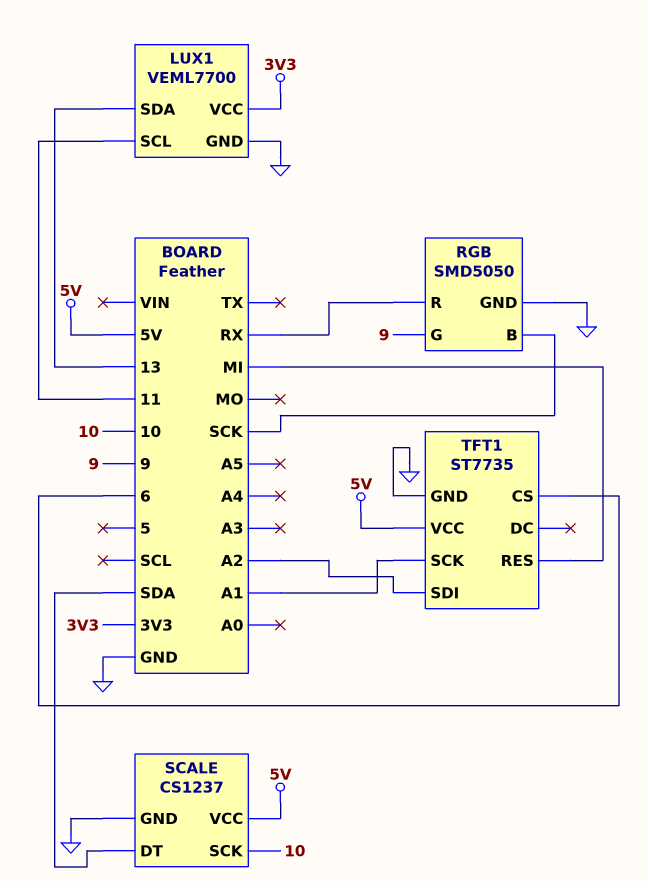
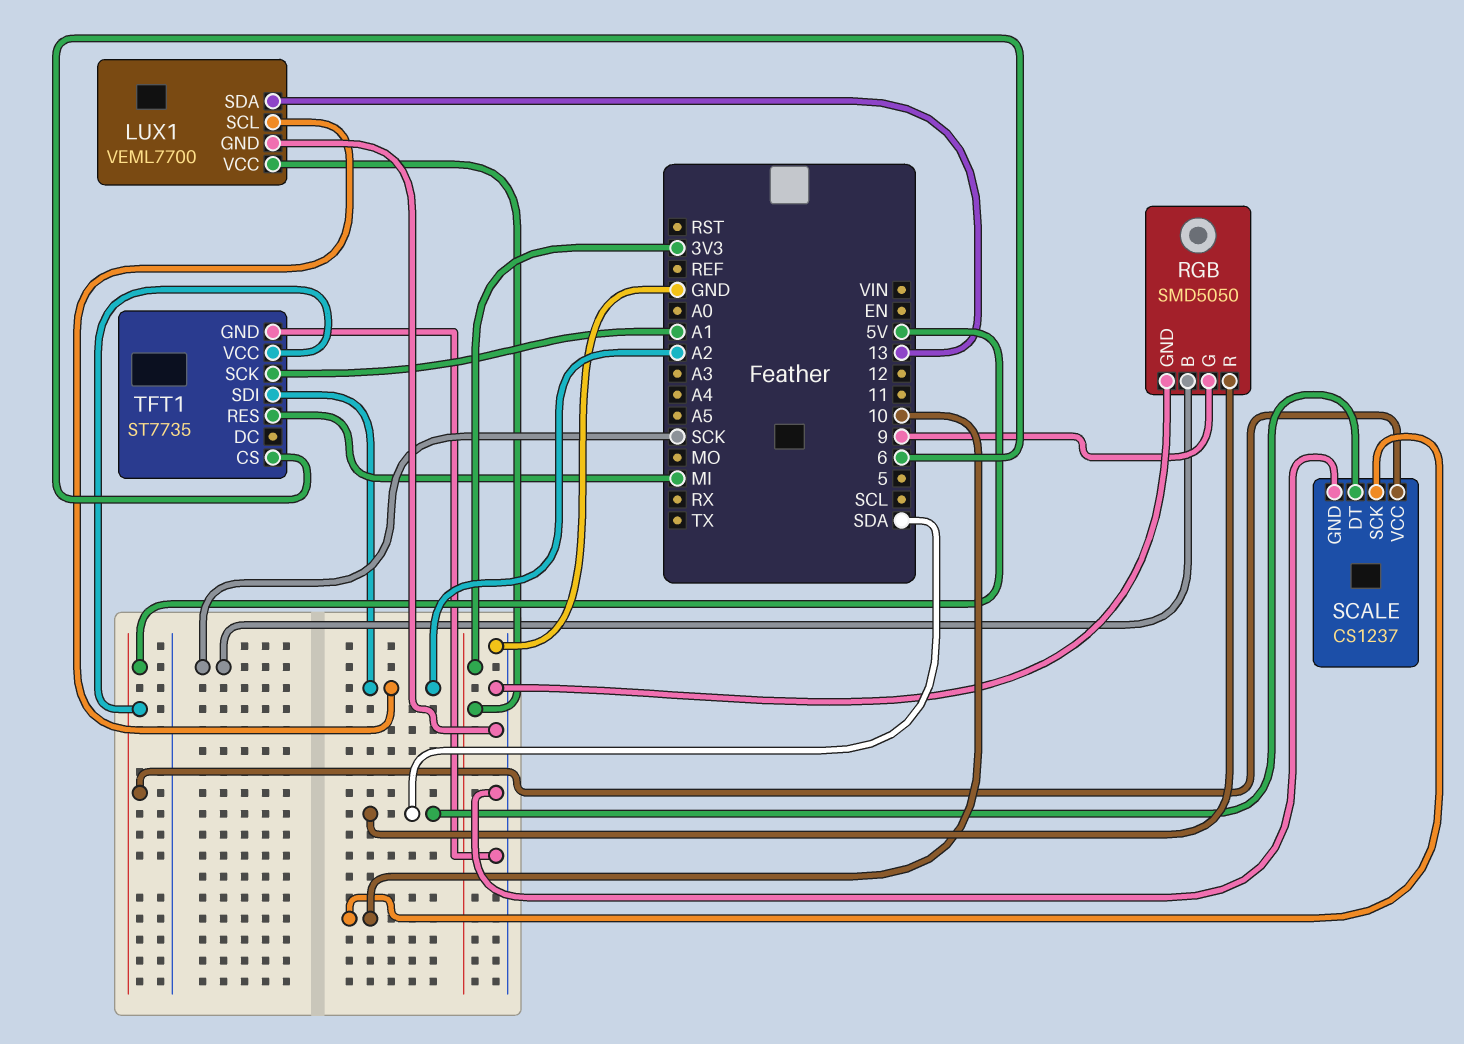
LUX1 pin SCL: 11 -> A2
RGB pin R: RX -> SDA

